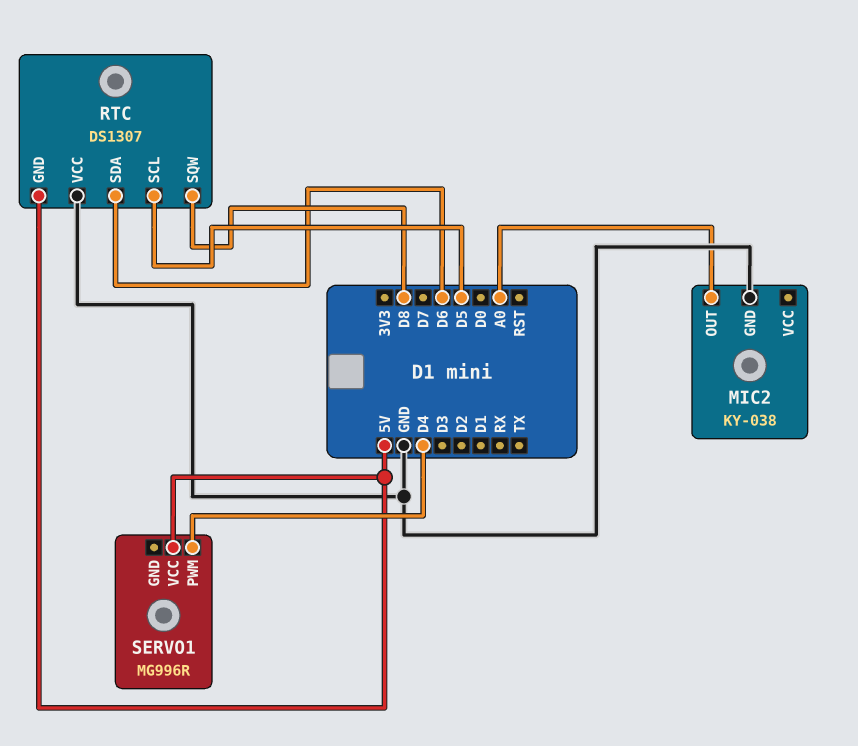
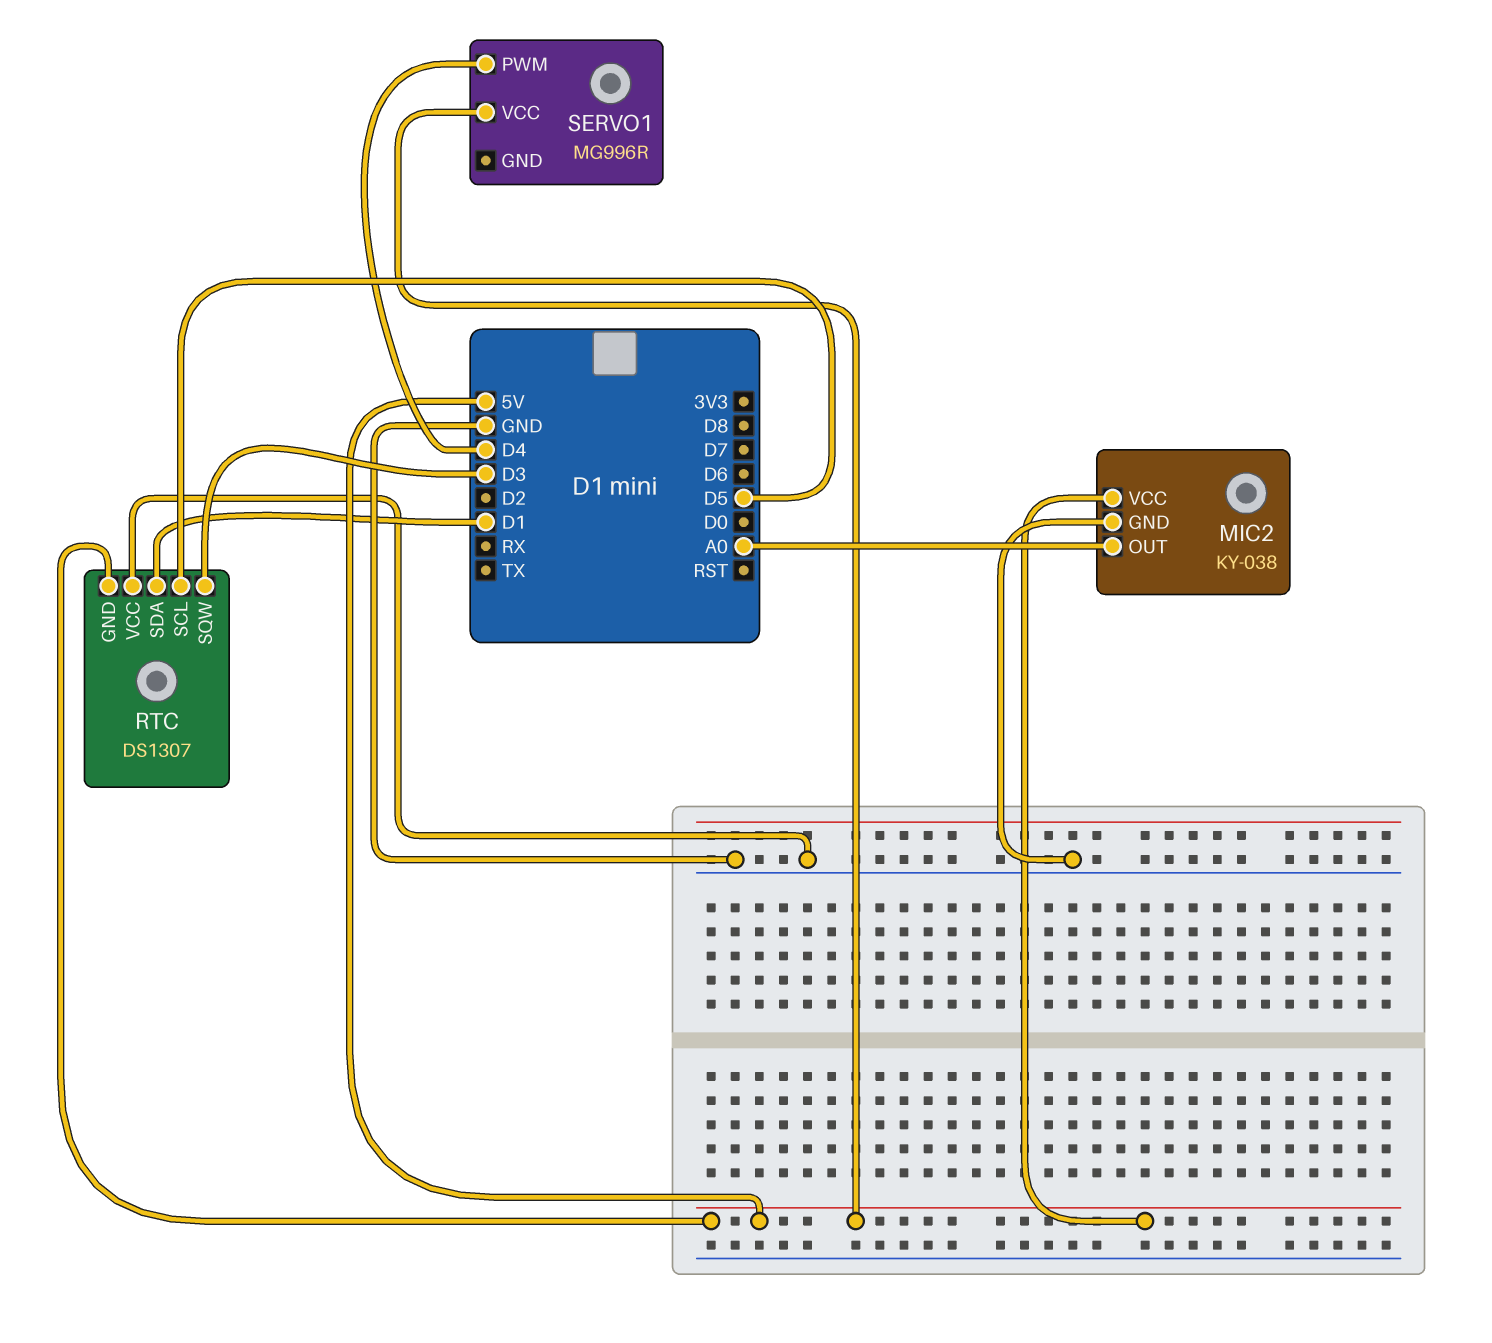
MIC2 pin VCC: none -> 5V
RTC pin SDA: D6 -> D1
RTC pin SQW: D8 -> D3

